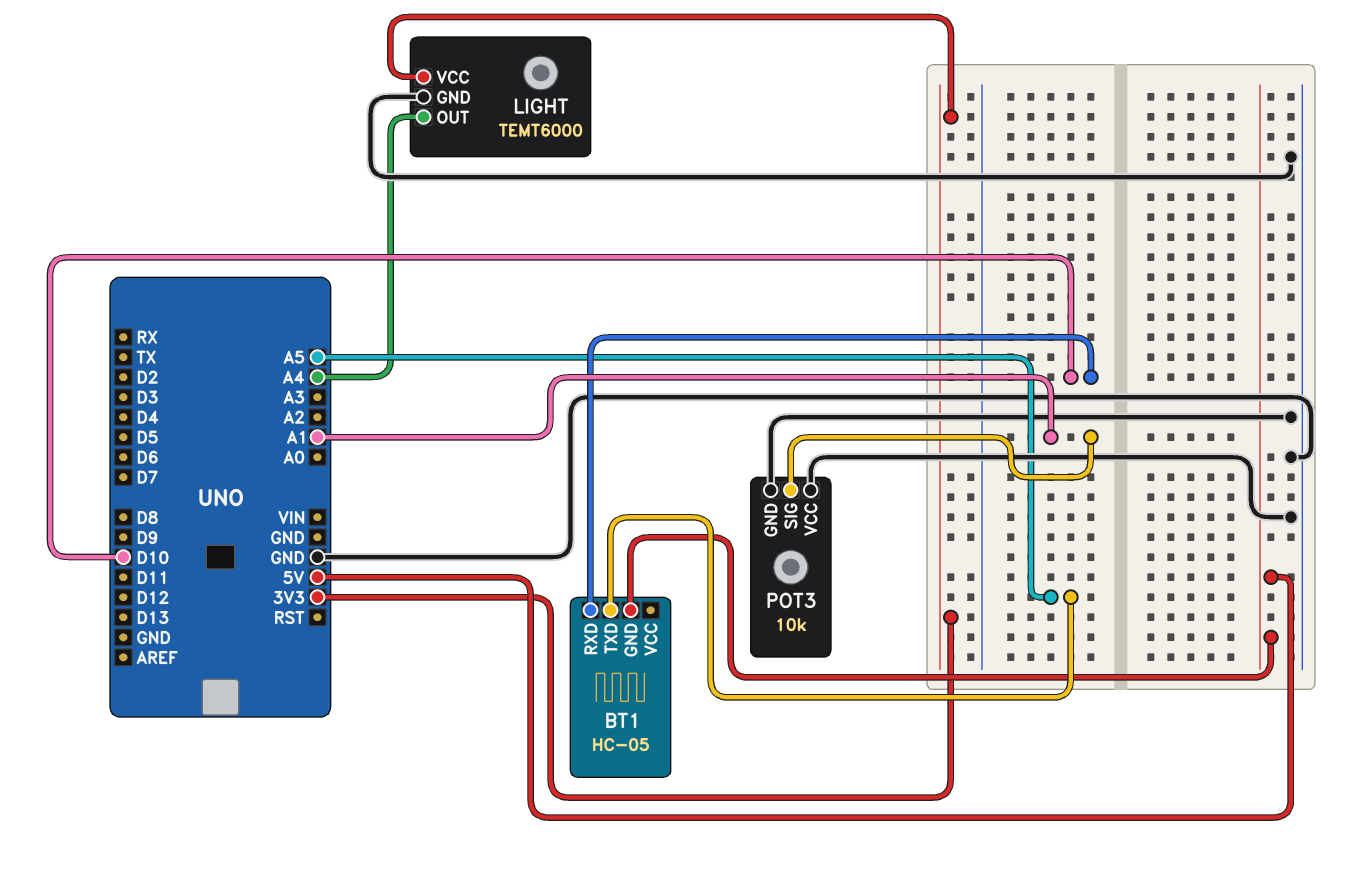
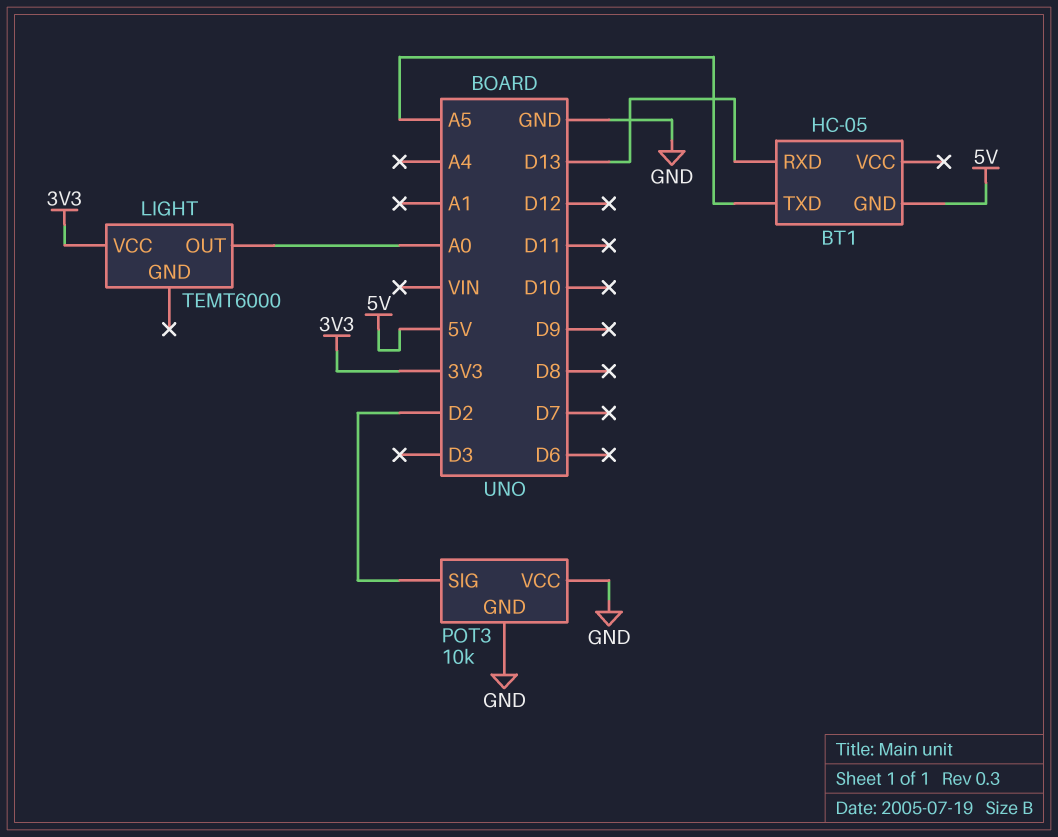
BT1 pin RXD: D10 -> D13
LIGHT pin GND: GND -> none
LIGHT pin OUT: A4 -> A0
POT3 pin SIG: A1 -> D2

